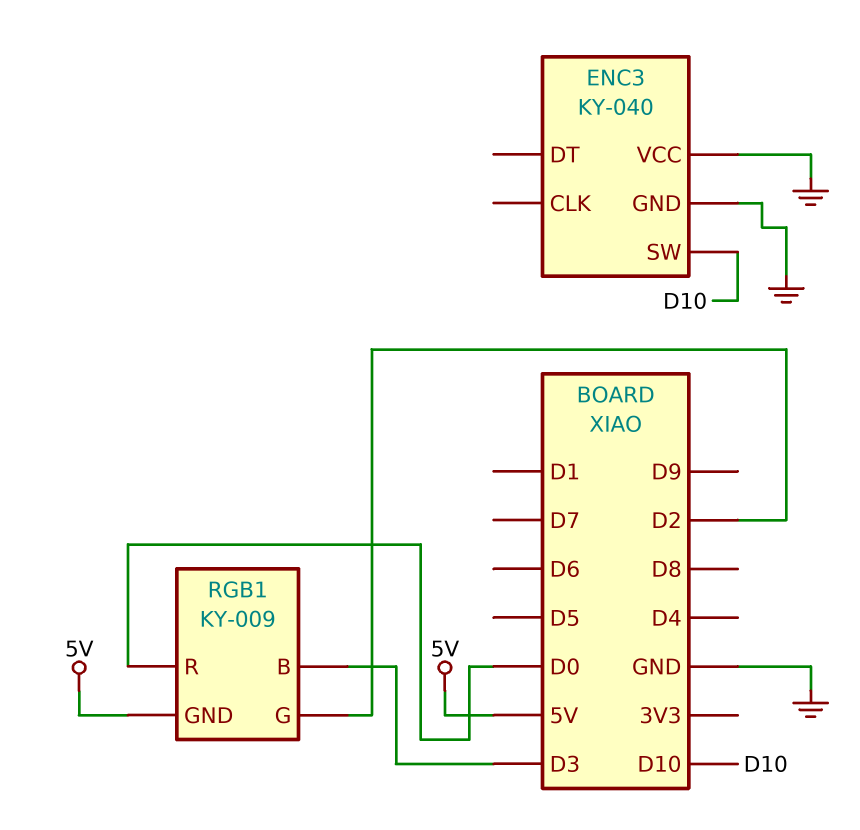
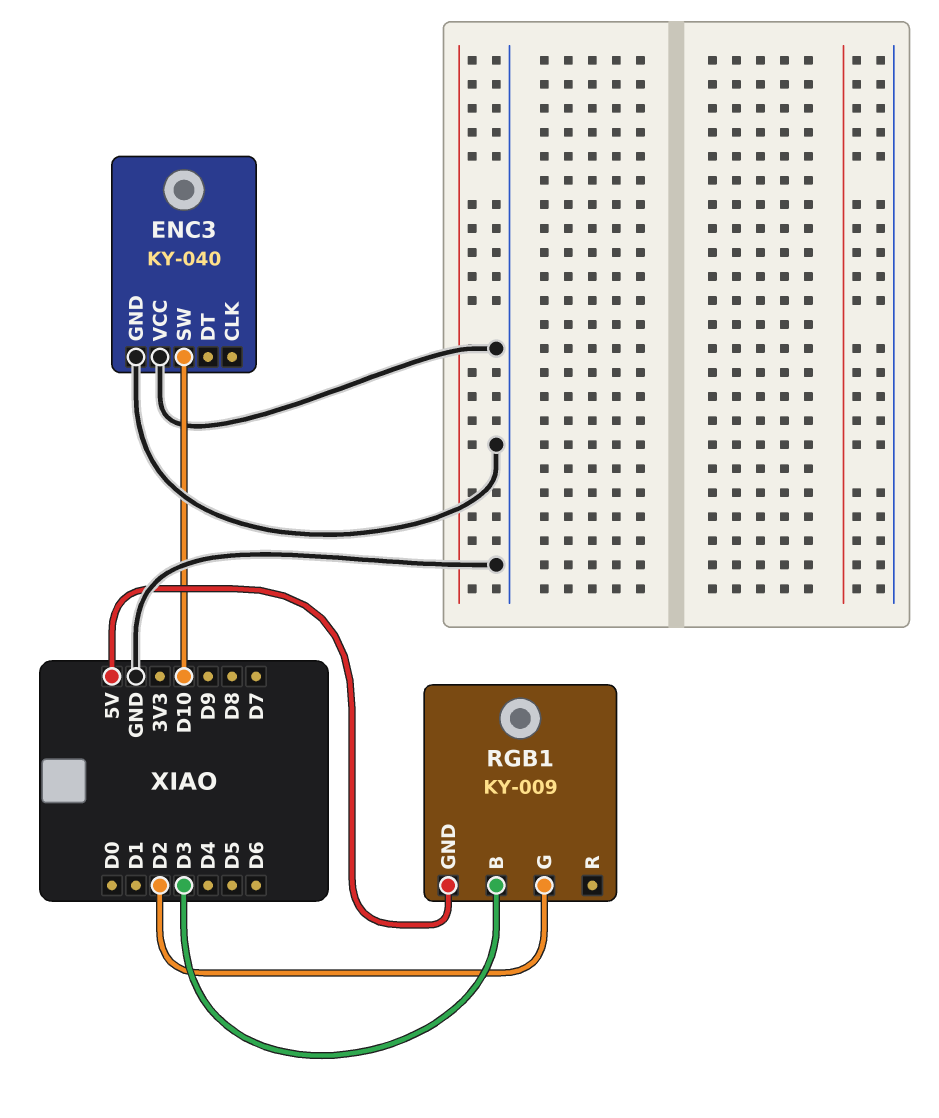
RGB1 pin R: D0 -> none

